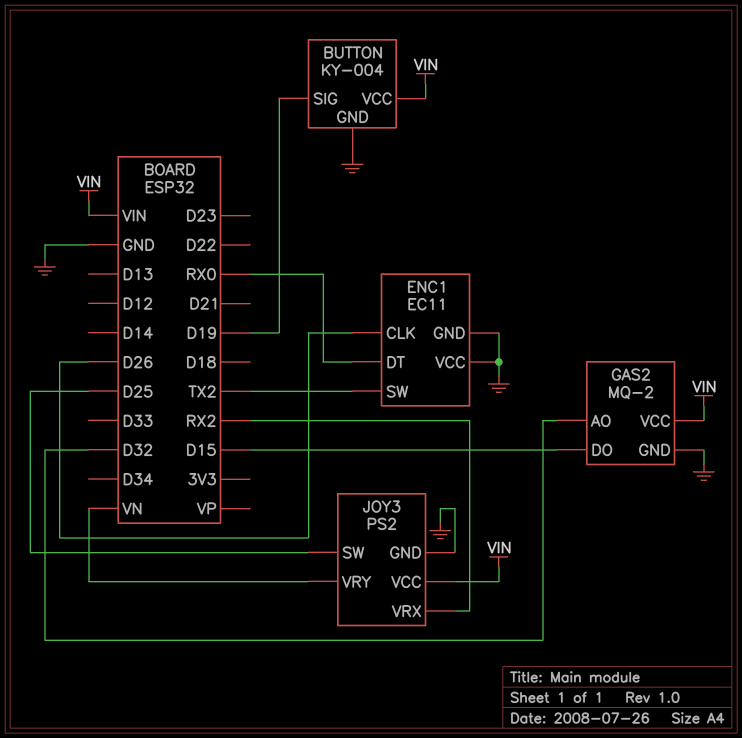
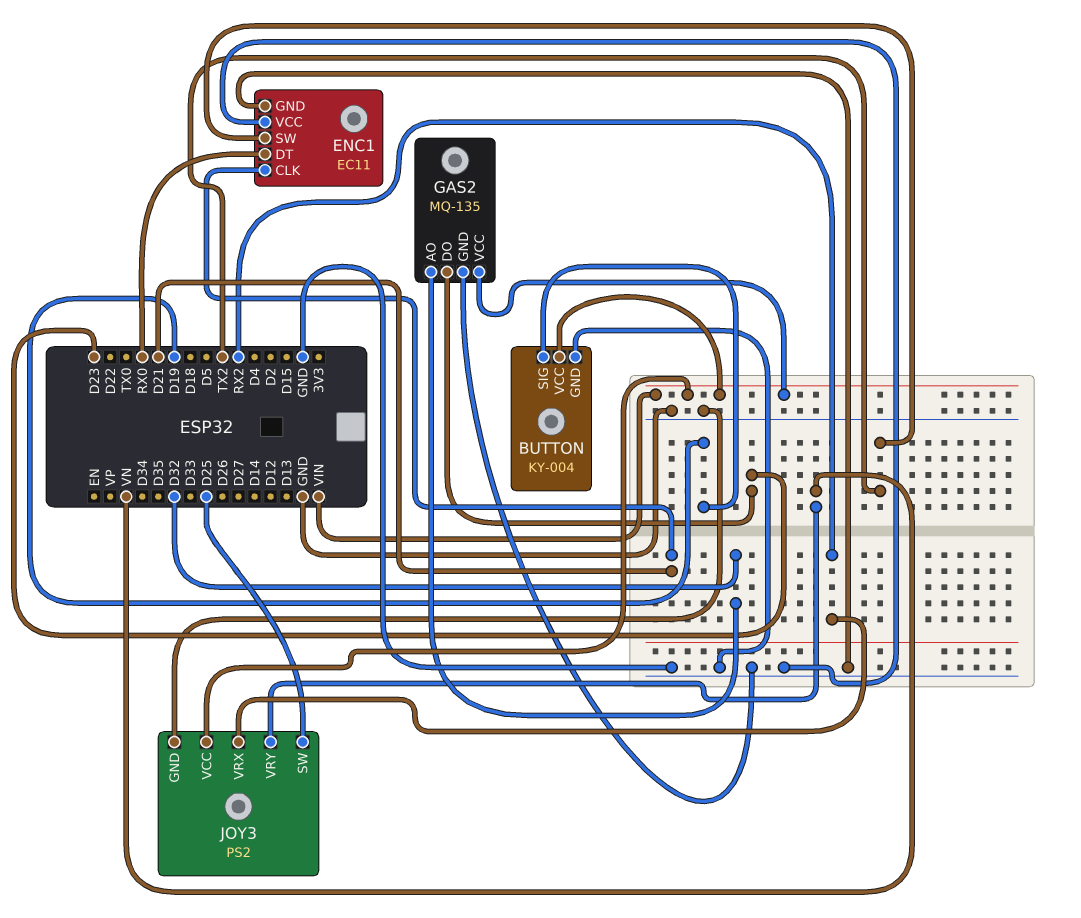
ENC1 pin CLK: D26 -> D21
GAS2: MQ-2 -> MQ-135
GAS2 pin DO: D15 -> D23

